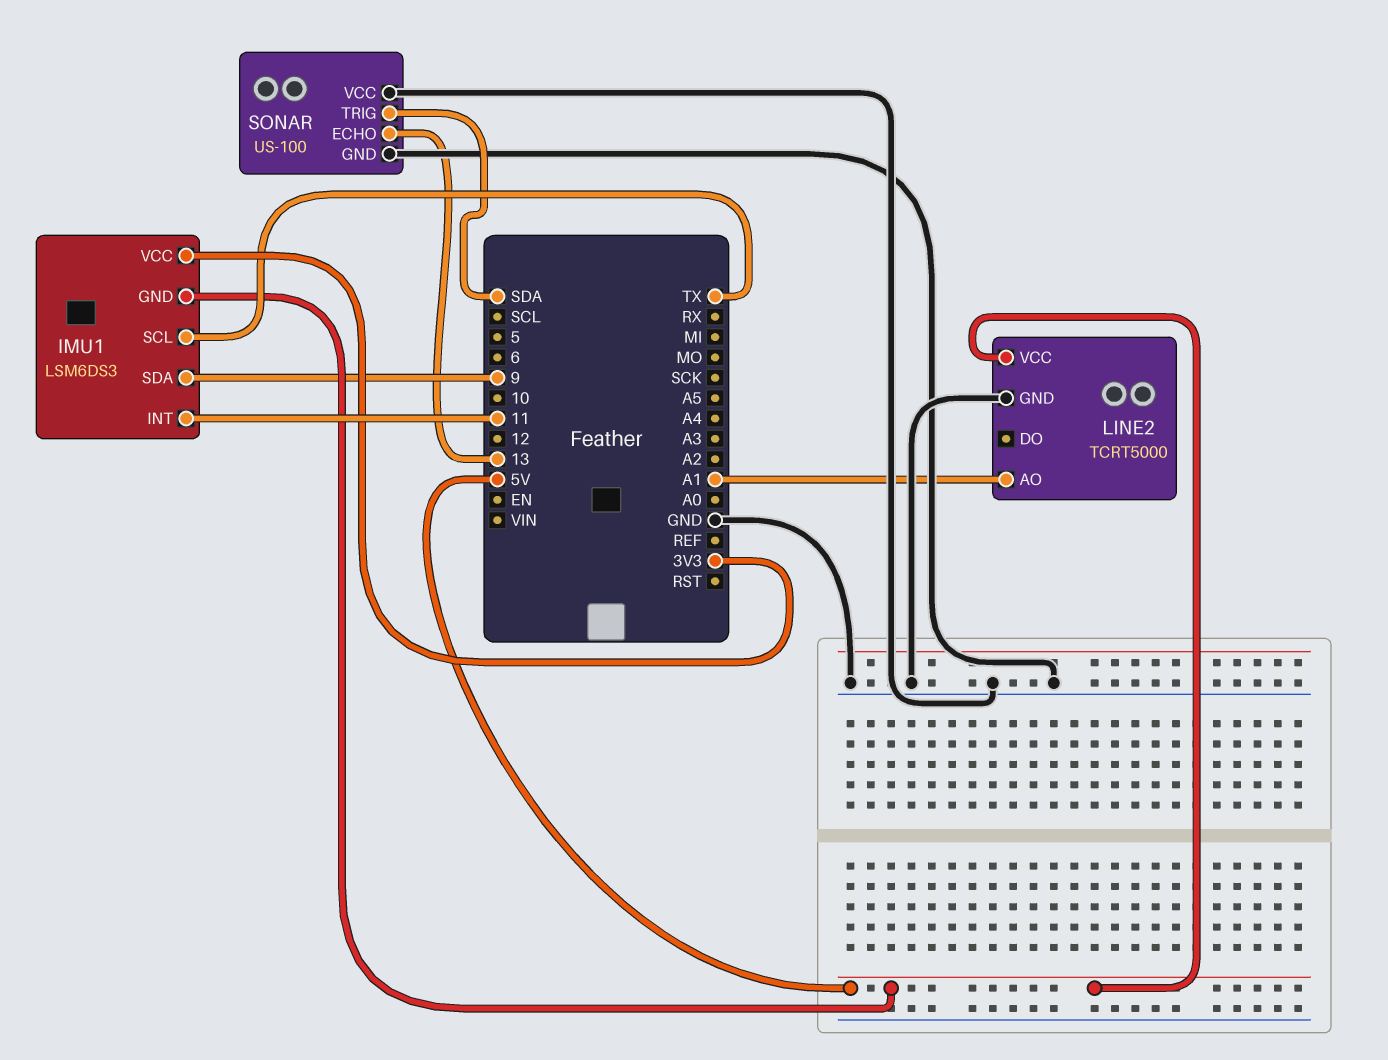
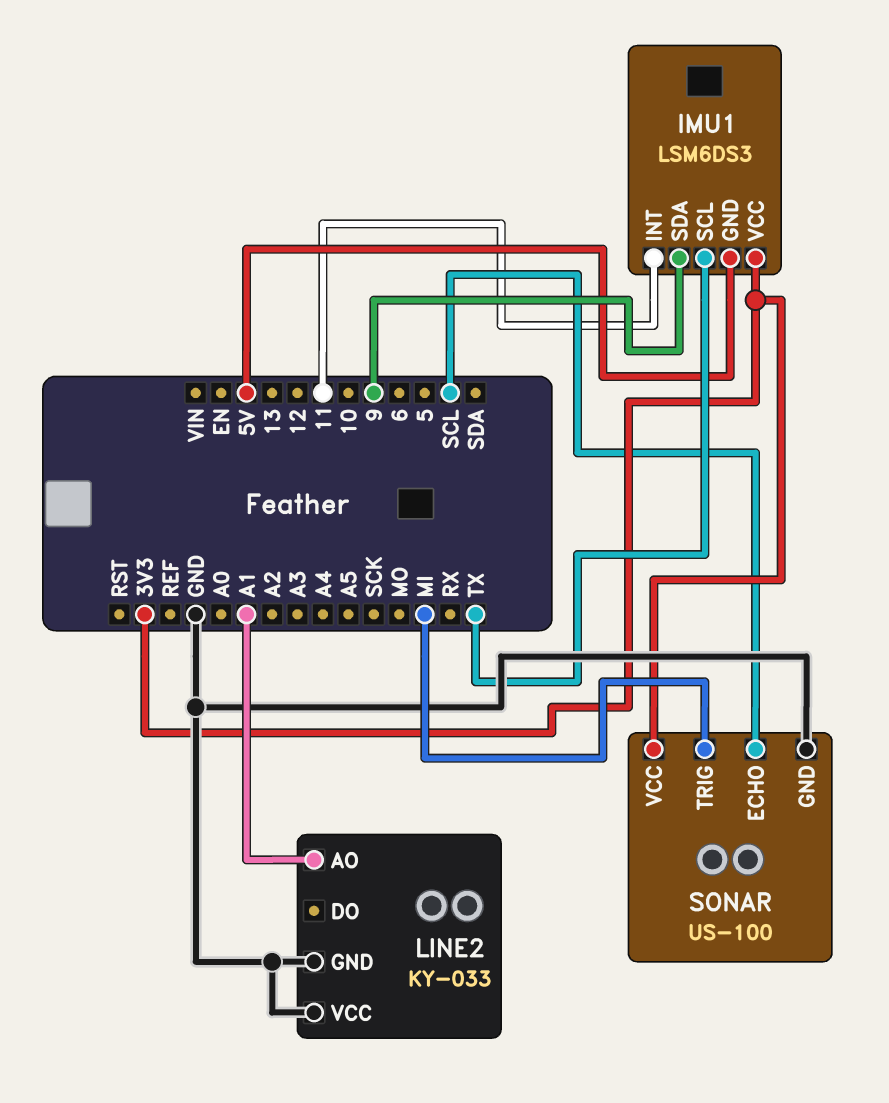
LINE2: TCRT5000 -> KY-033
LINE2 pin VCC: 5V -> GND
SONAR pin ECHO: 13 -> SCL
SONAR pin TRIG: SDA -> MI
SONAR pin VCC: GND -> 3V3

